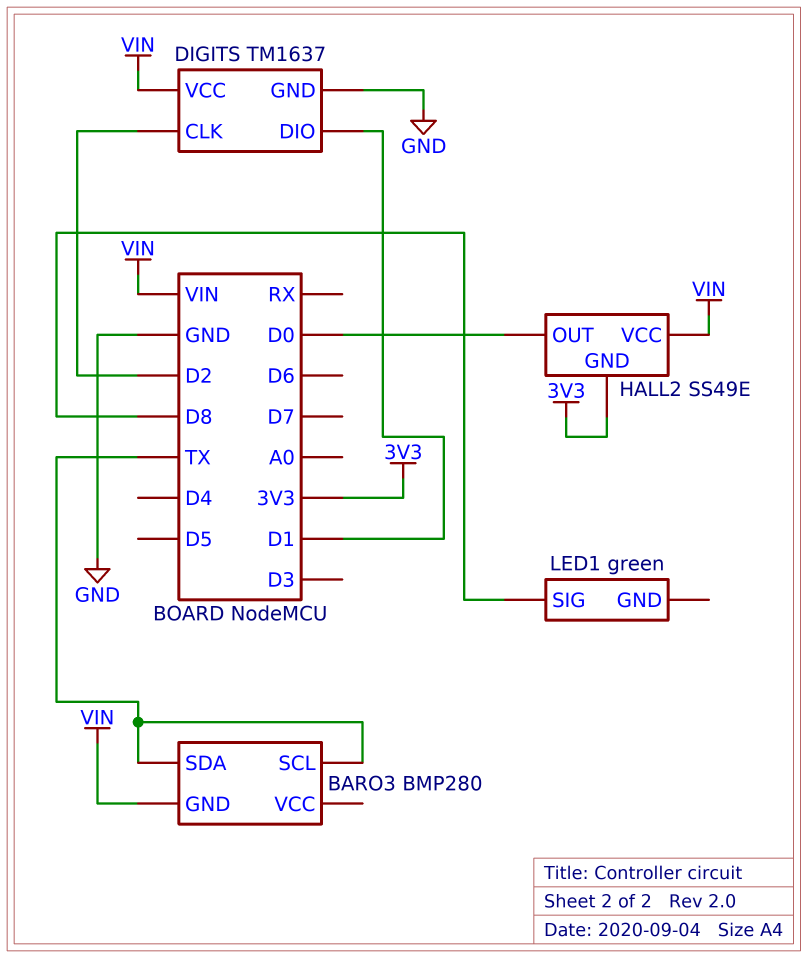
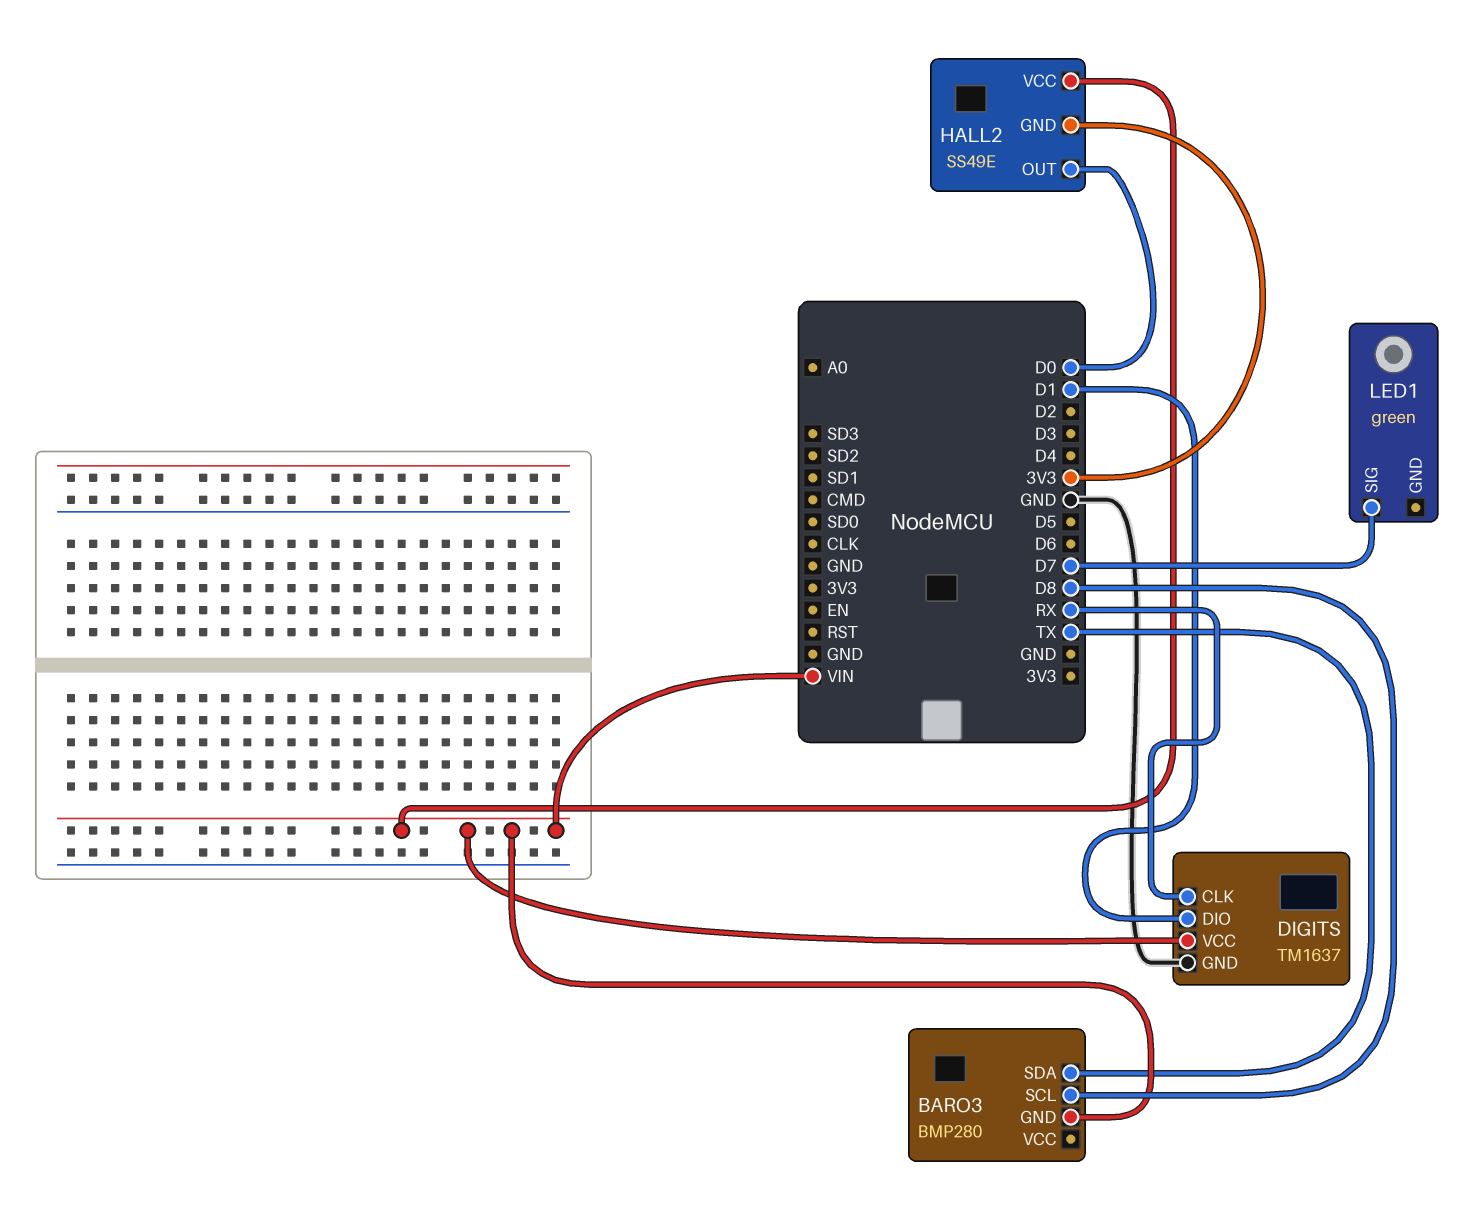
BARO3 pin SCL: TX -> D8
DIGITS pin CLK: D2 -> RX
LED1 pin SIG: D8 -> D7

